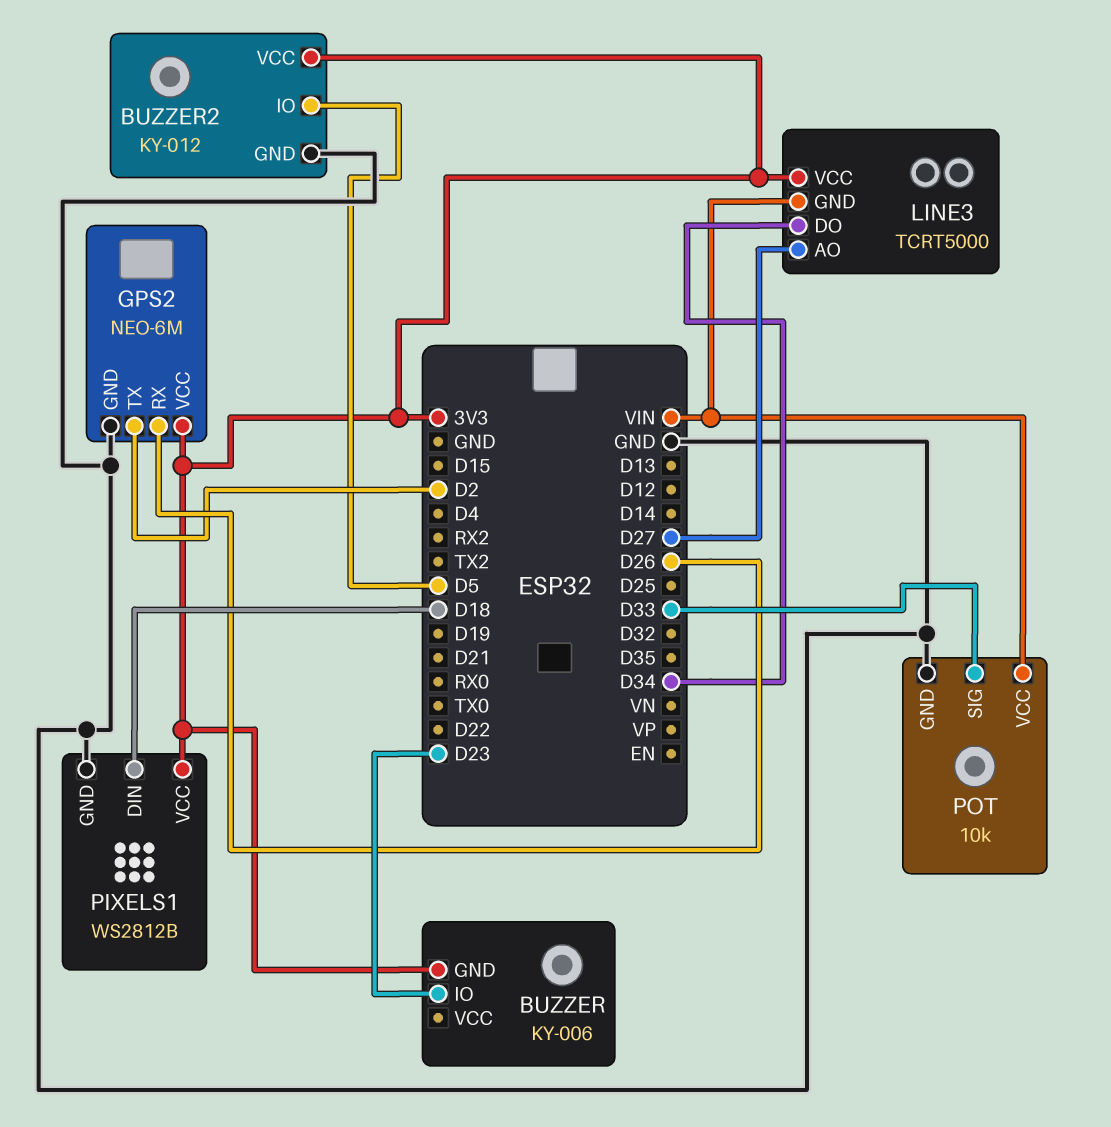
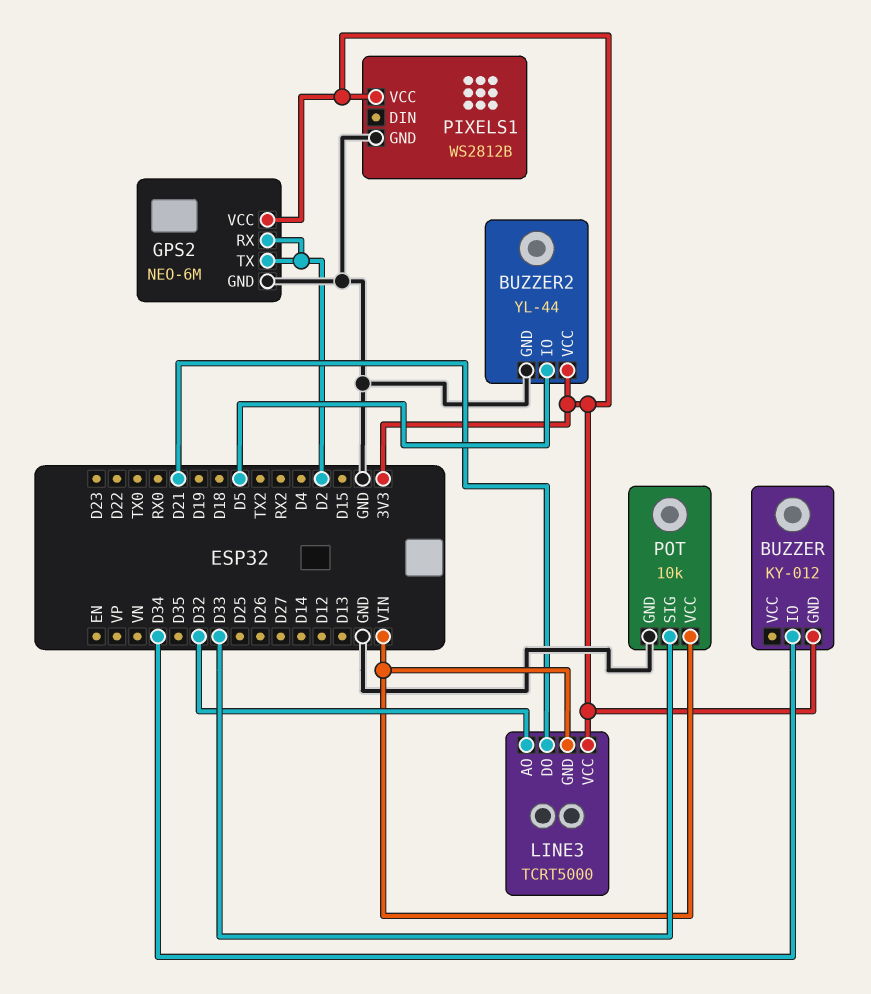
BUZZER: KY-006 -> KY-012
BUZZER pin IO: D23 -> D34
BUZZER2: KY-012 -> YL-44
GPS2 pin RX: D26 -> D2
LINE3 pin AO: D27 -> D32
LINE3 pin DO: D34 -> D21
PIXELS1 pin DIN: D18 -> none

